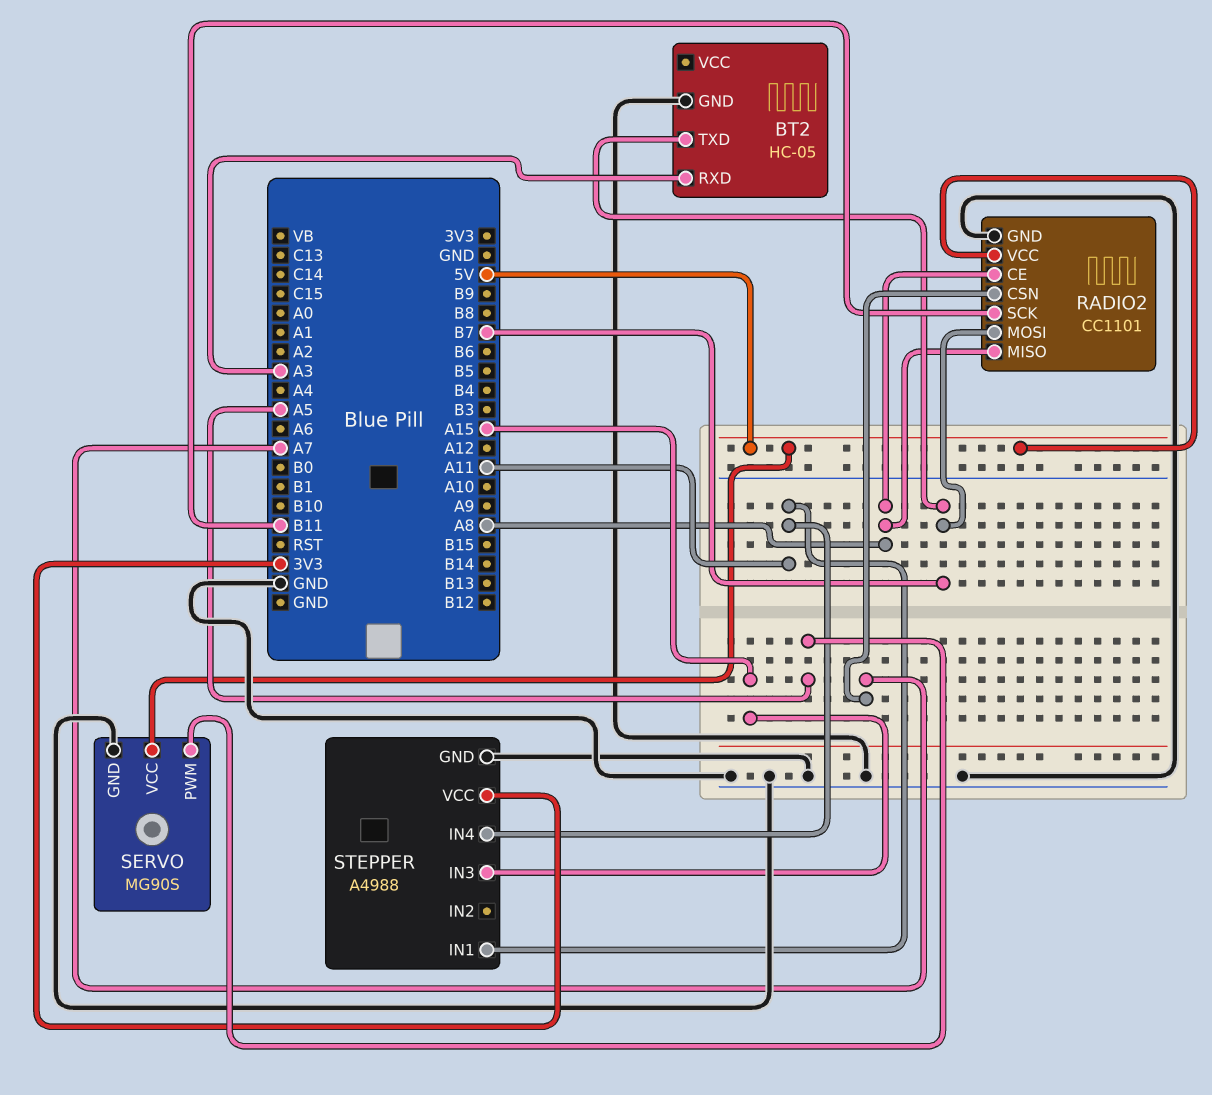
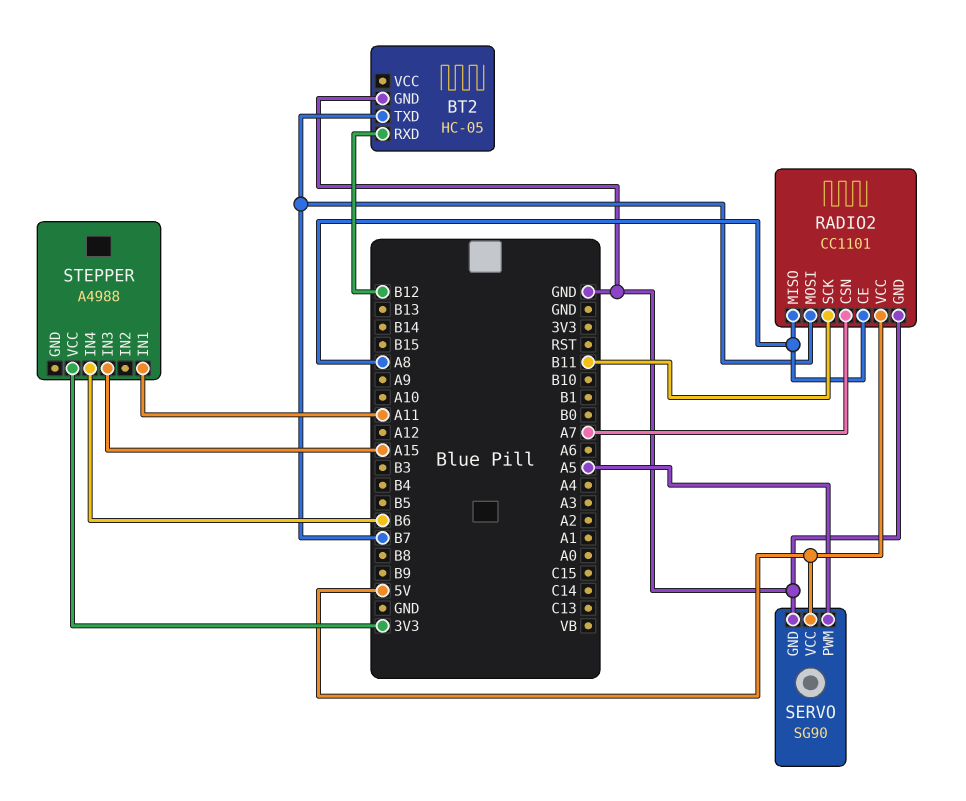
BT2 pin RXD: A3 -> B12
SERVO: MG90S -> SG90
STEPPER pin GND: GND -> none
STEPPER pin IN4: A11 -> B6

